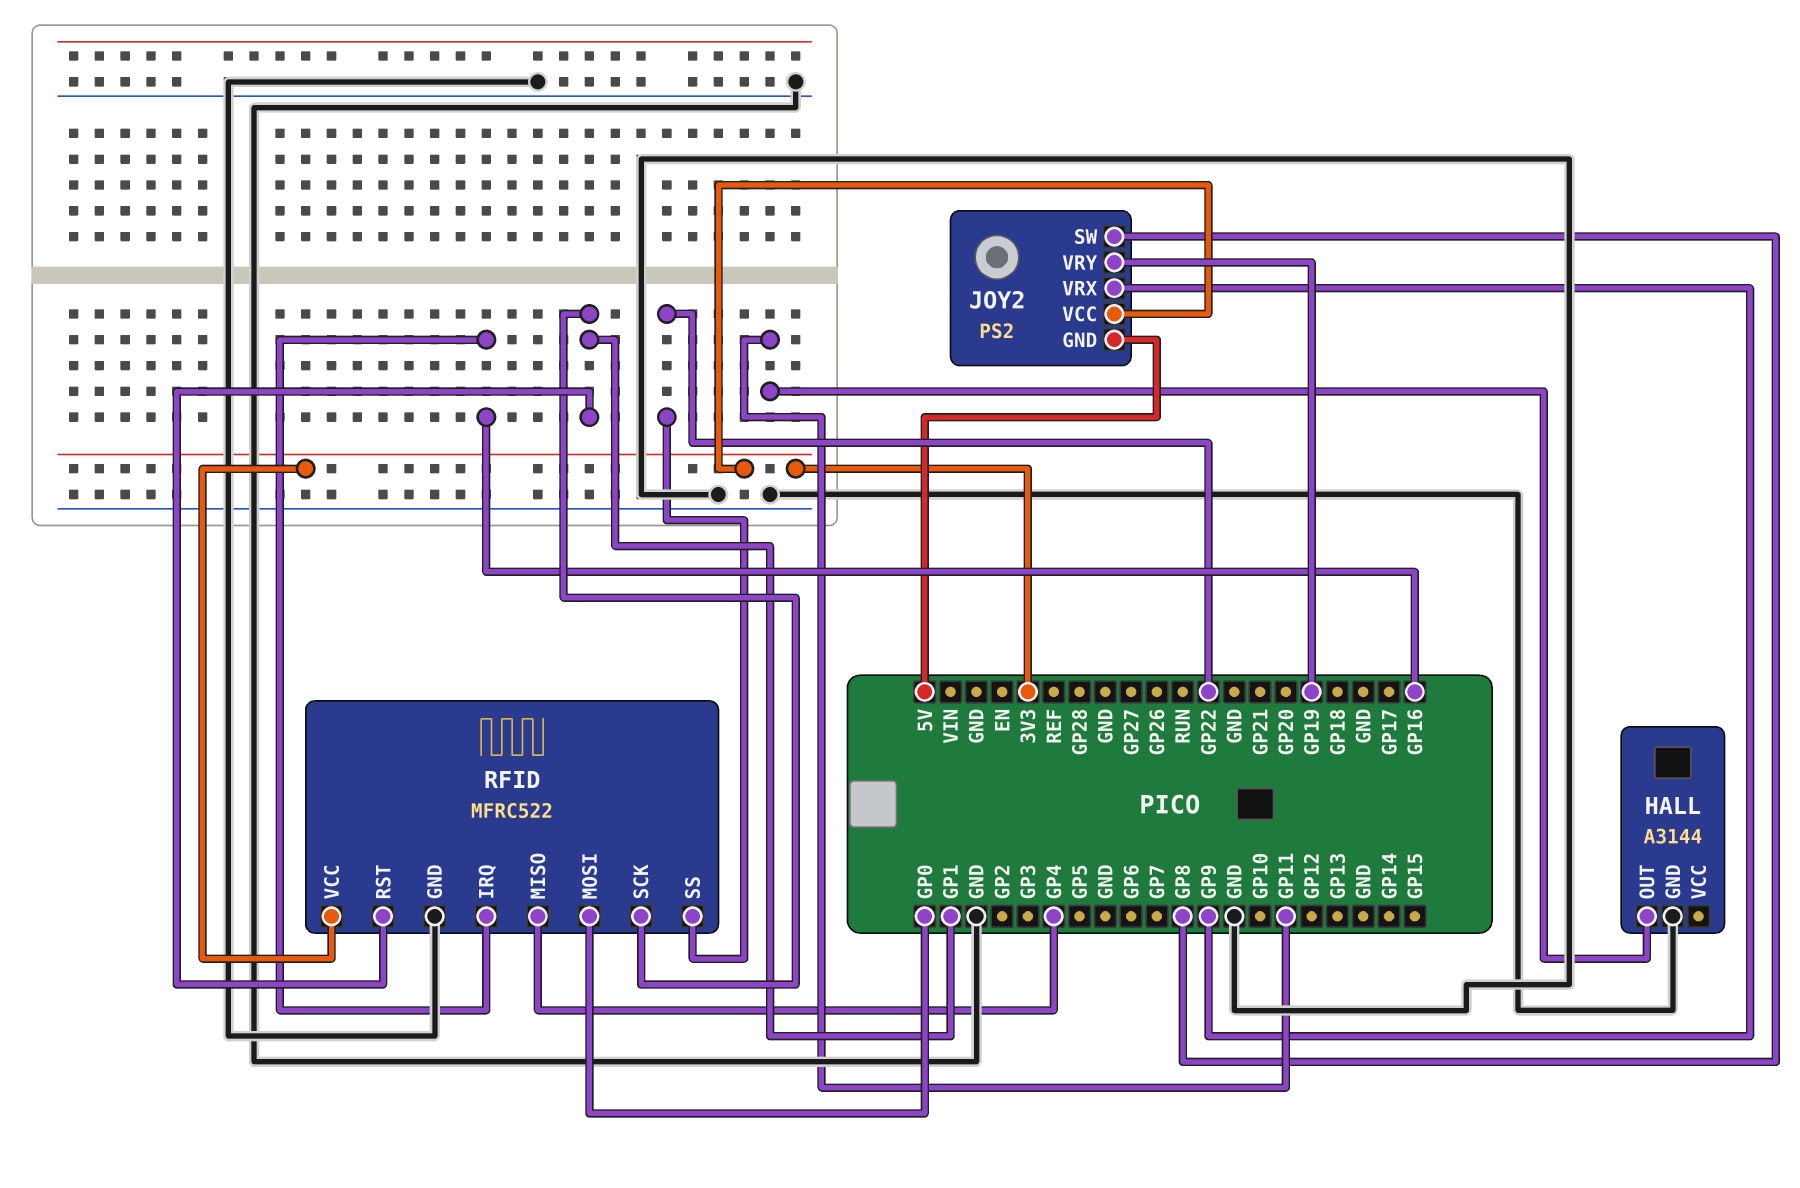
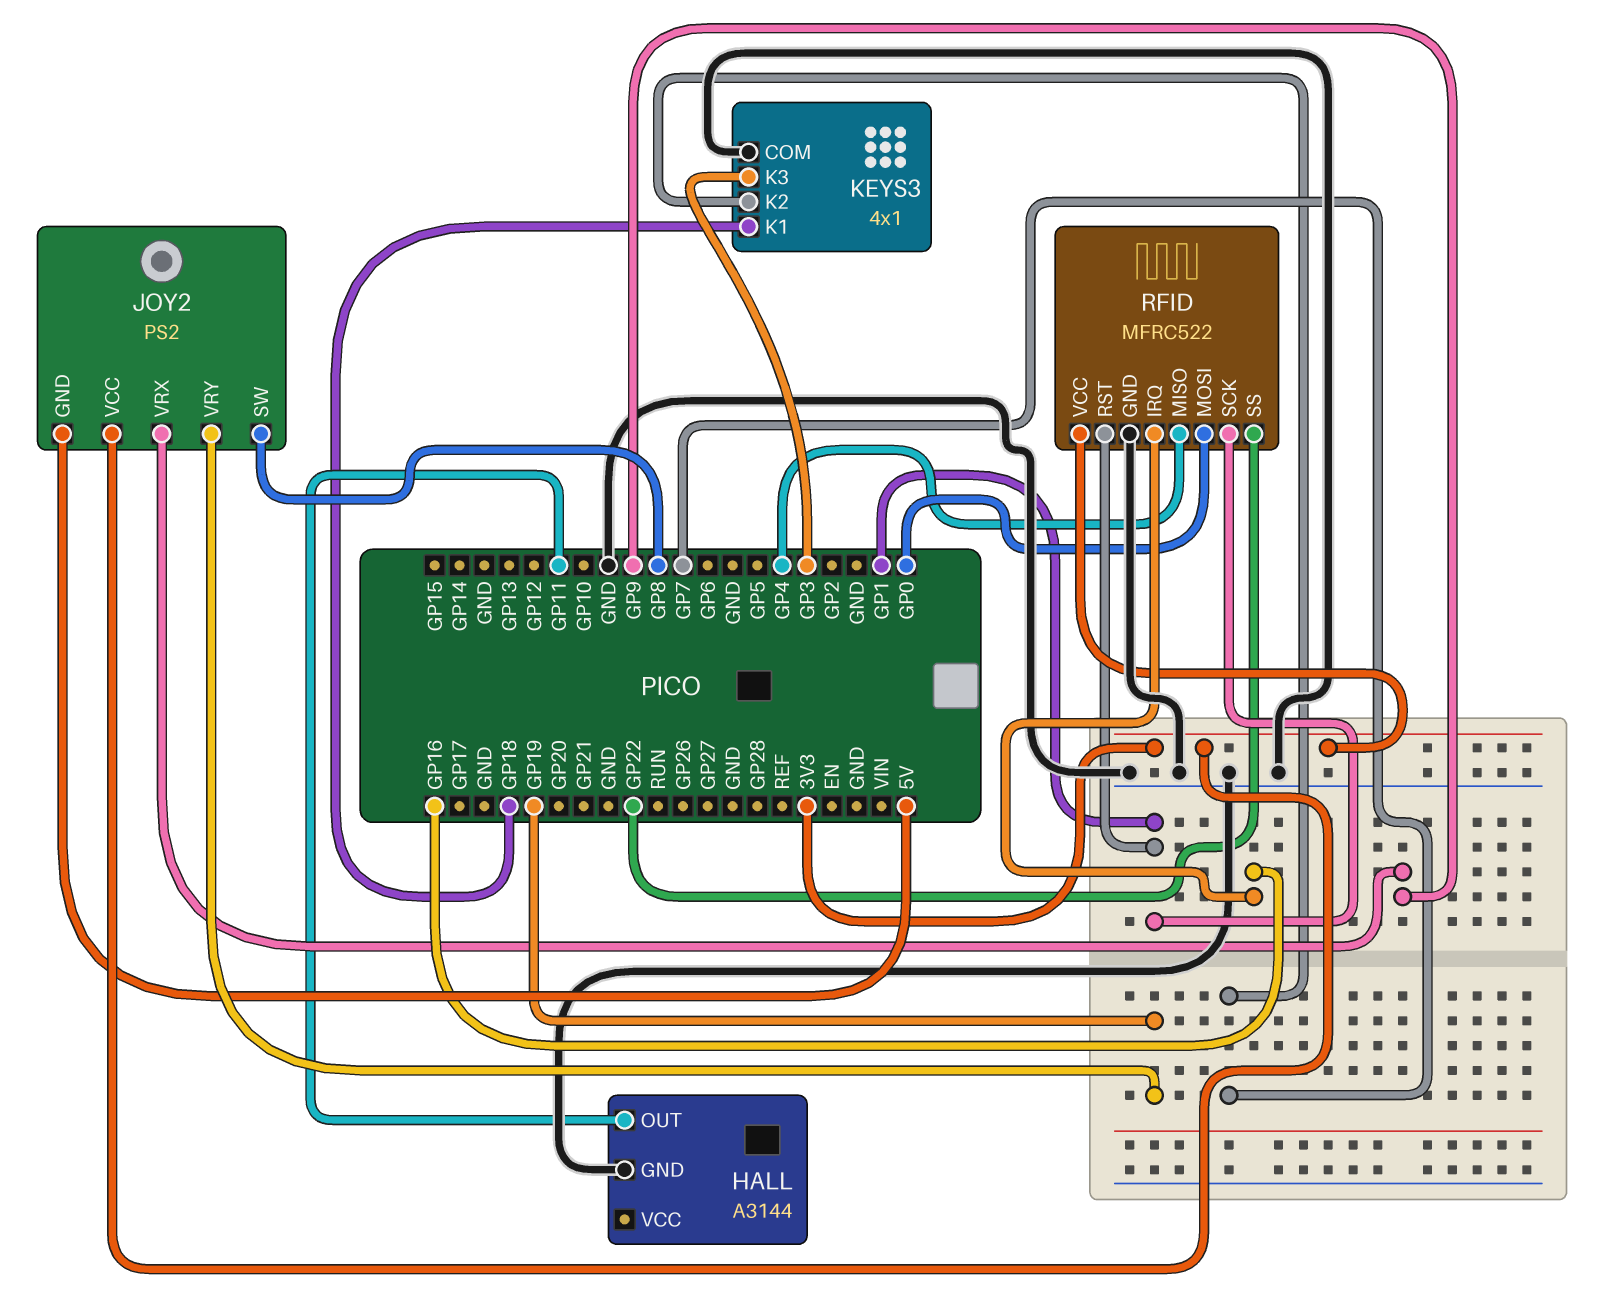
KEYS3: none -> 4x1
KEYS3 pin COM: none -> GND
KEYS3 pin K1: none -> GP18
KEYS3 pin K2: none -> GP7
KEYS3 pin K3: none -> GP3

